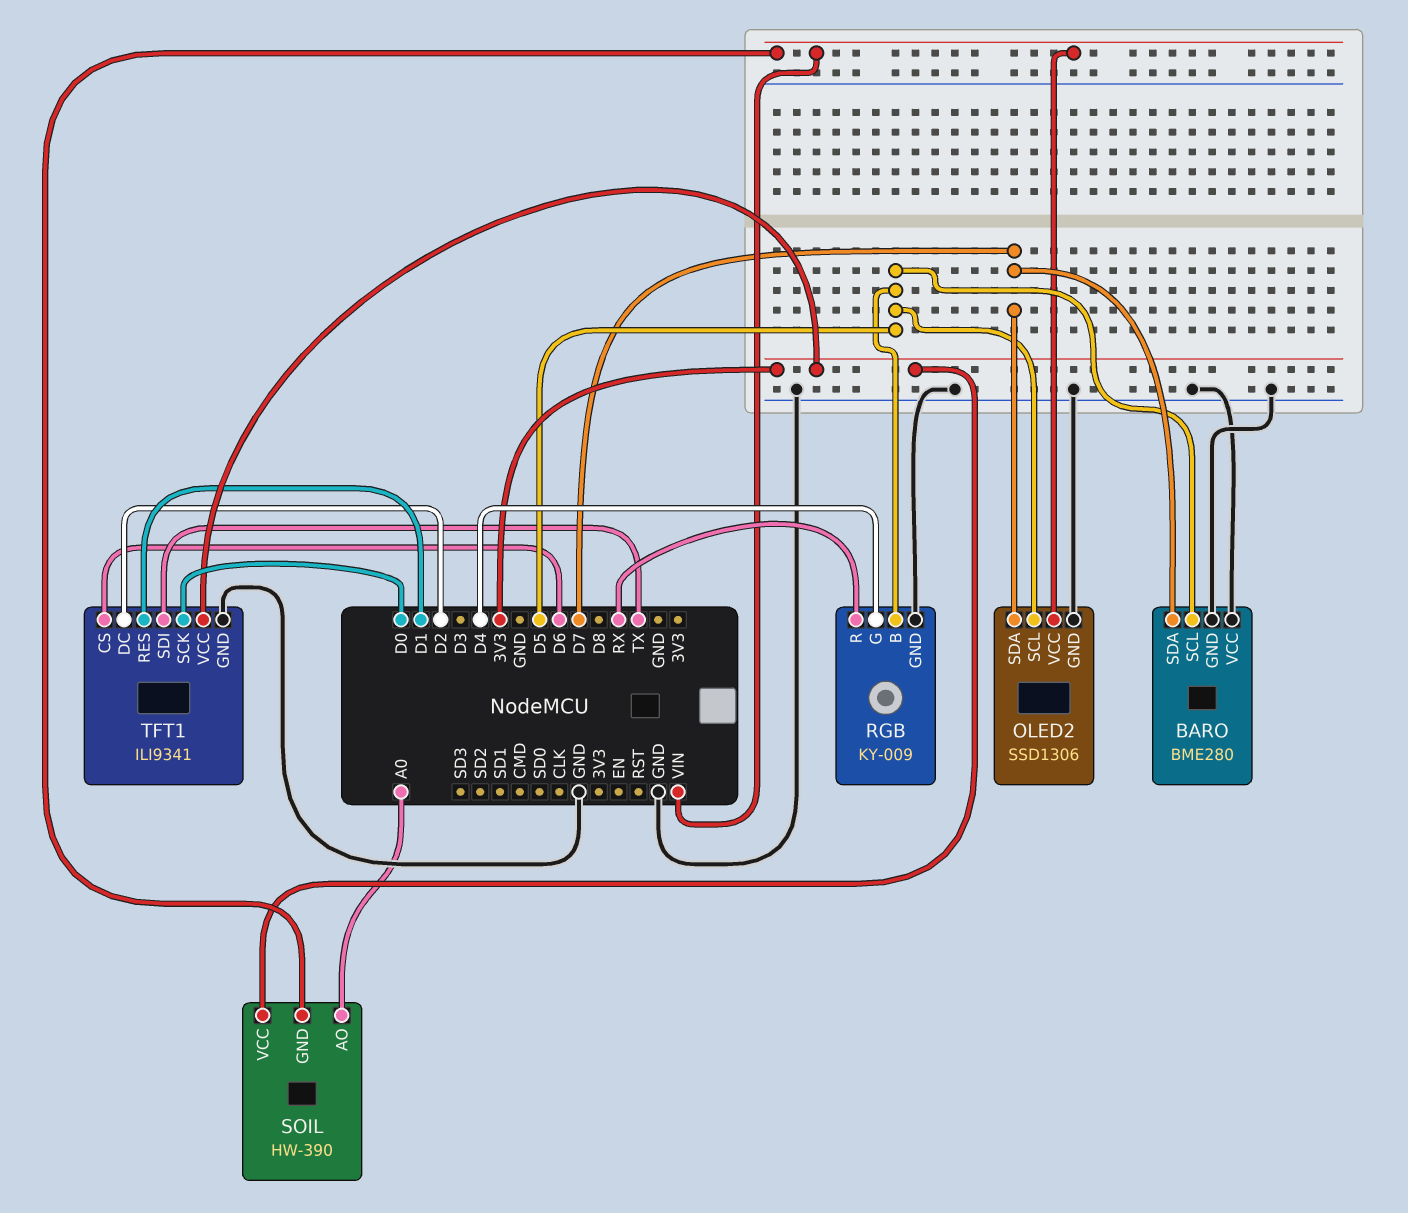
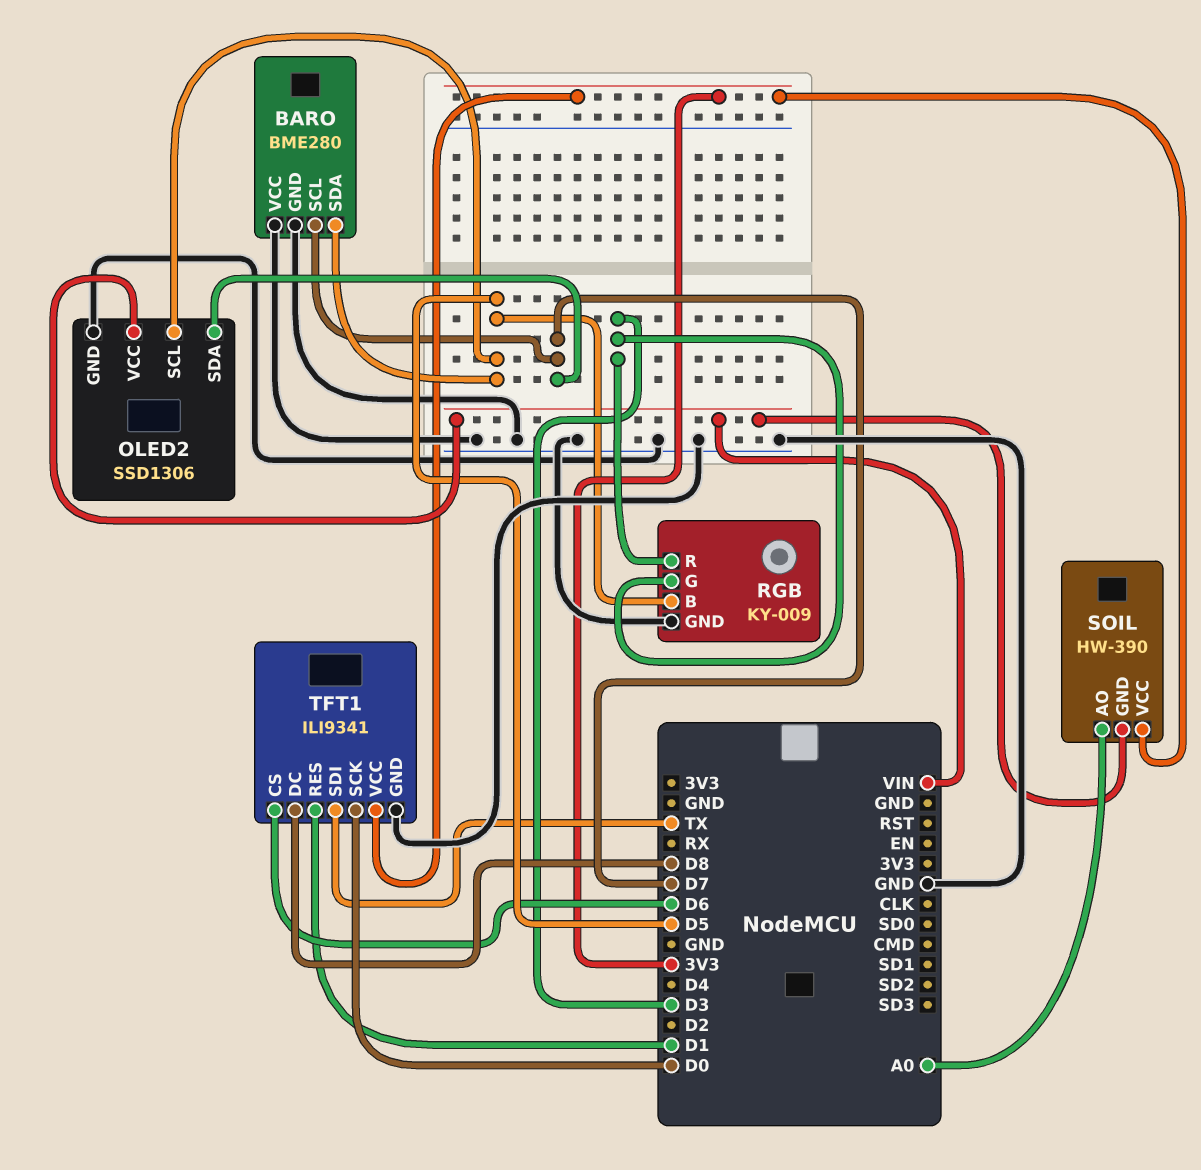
BARO pin SCL: D5 -> D7
BARO pin SDA: D7 -> D5
RGB pin G: D4 -> D3
RGB pin R: RX -> D3
TFT1 pin DC: D2 -> D8

